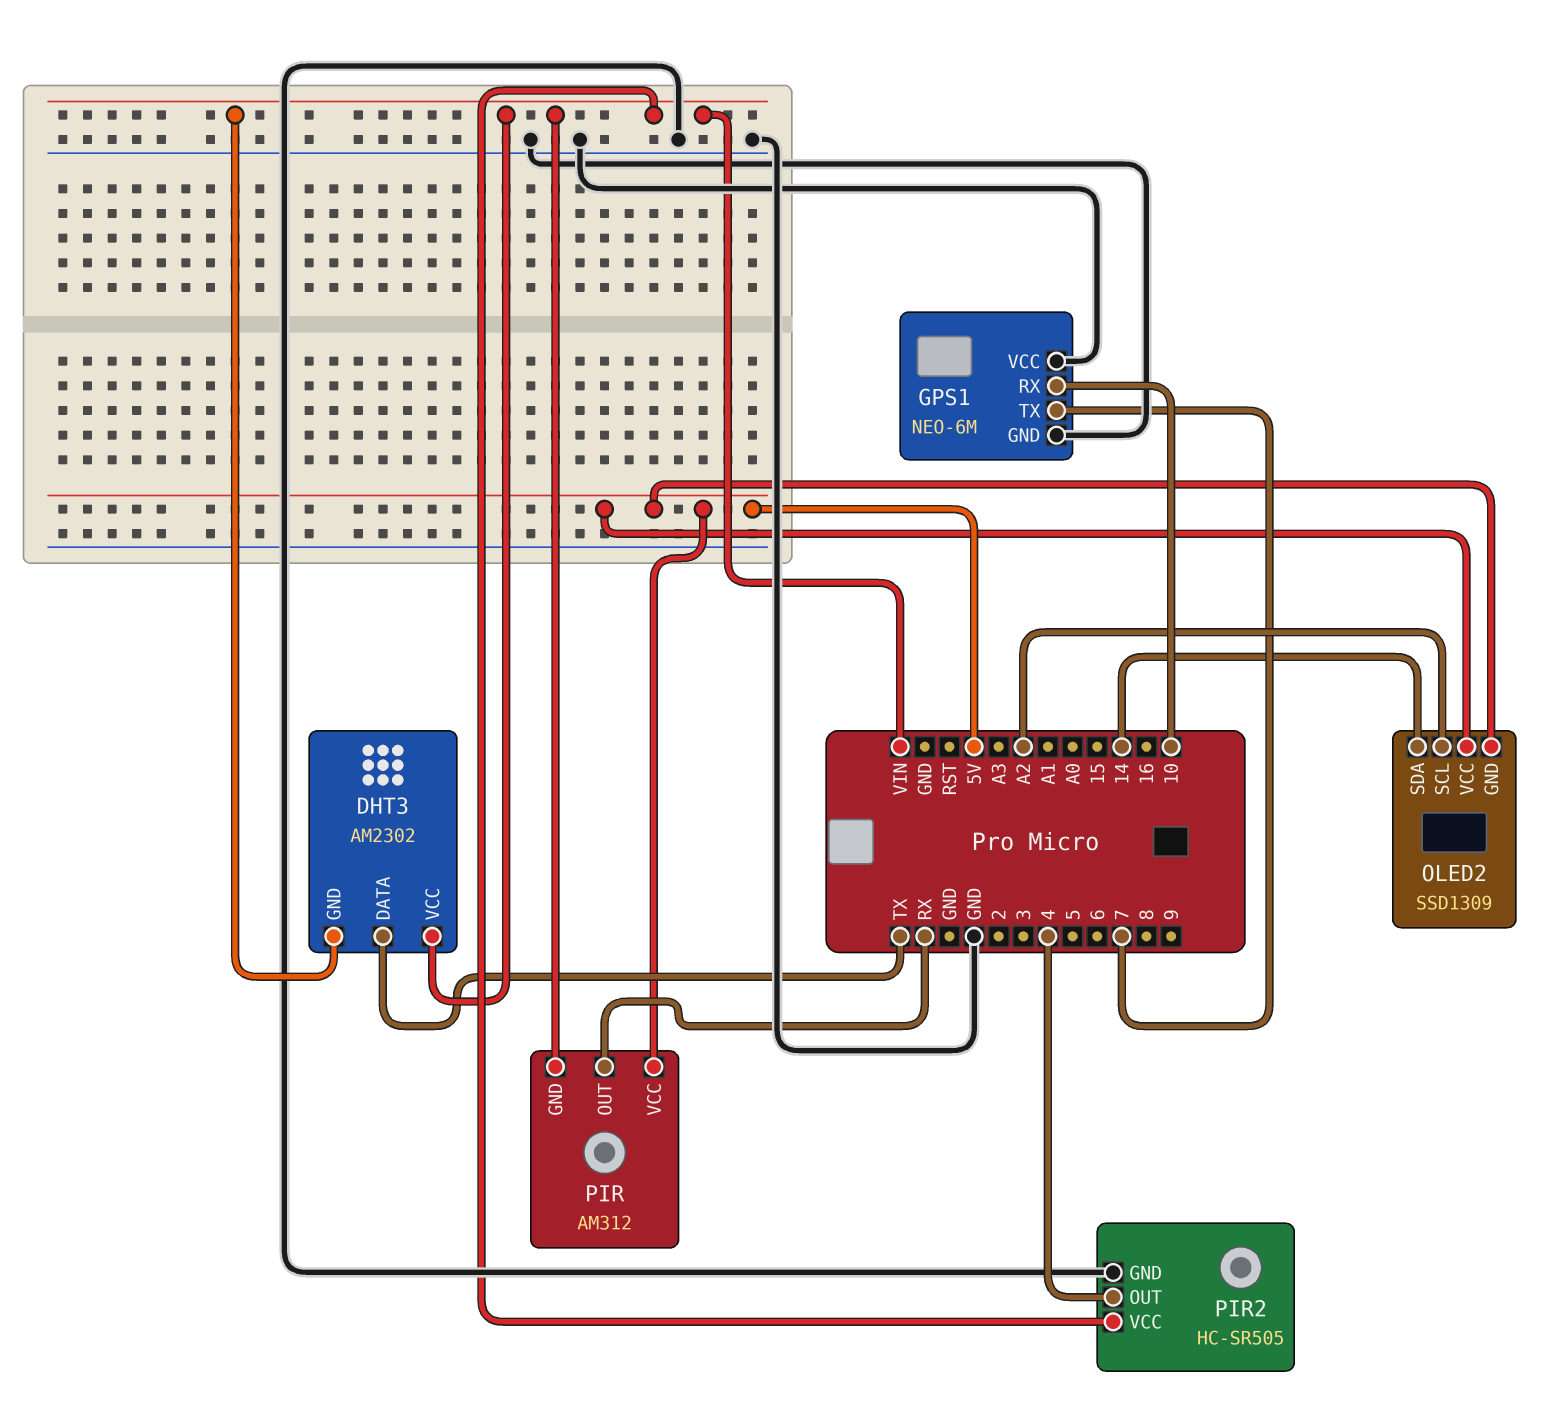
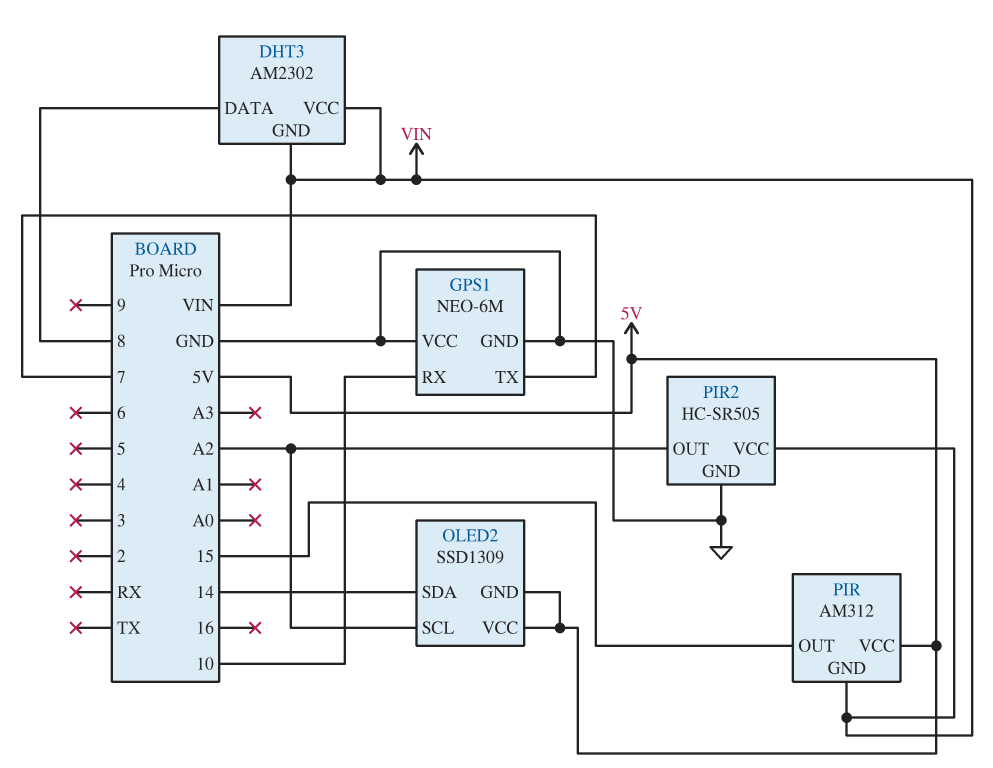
DHT3 pin DATA: TX -> 8
PIR pin OUT: RX -> 15
PIR2 pin OUT: 4 -> A2

